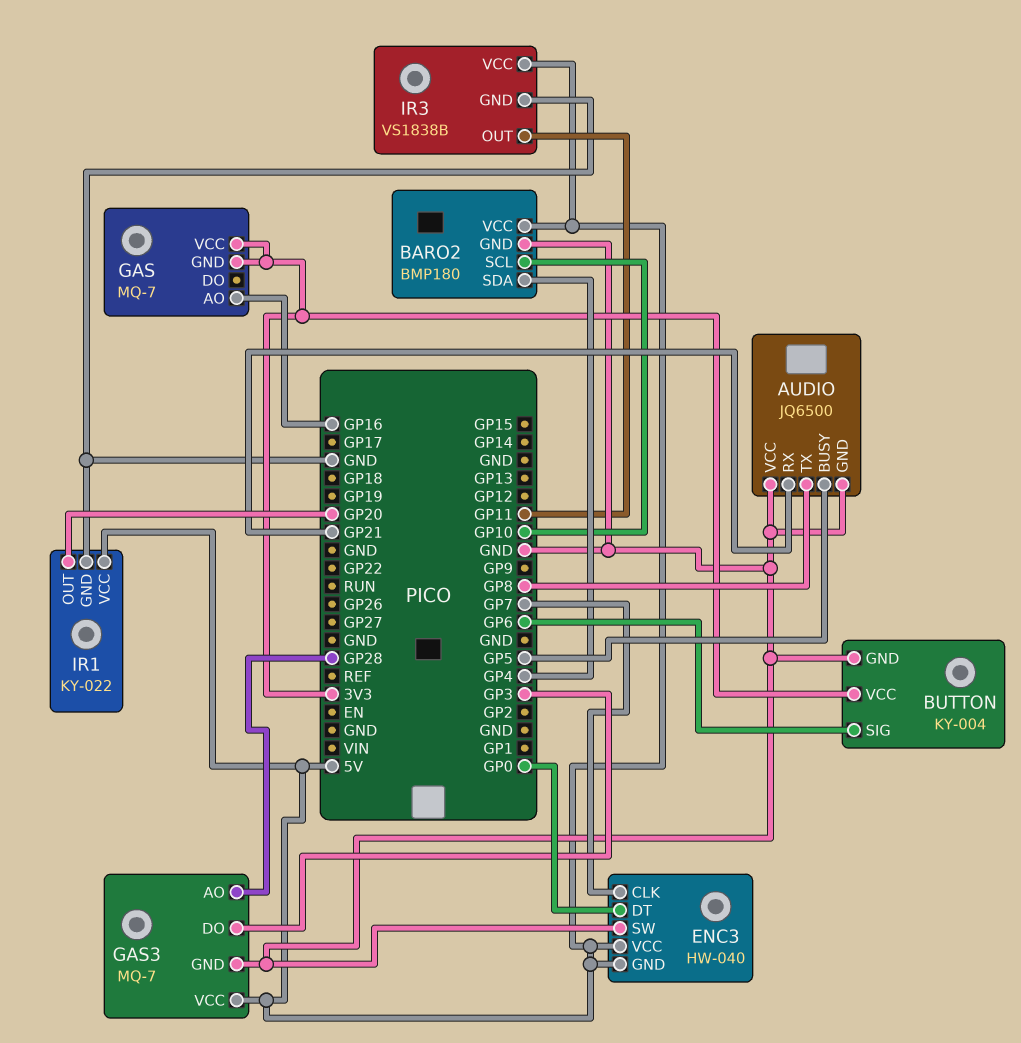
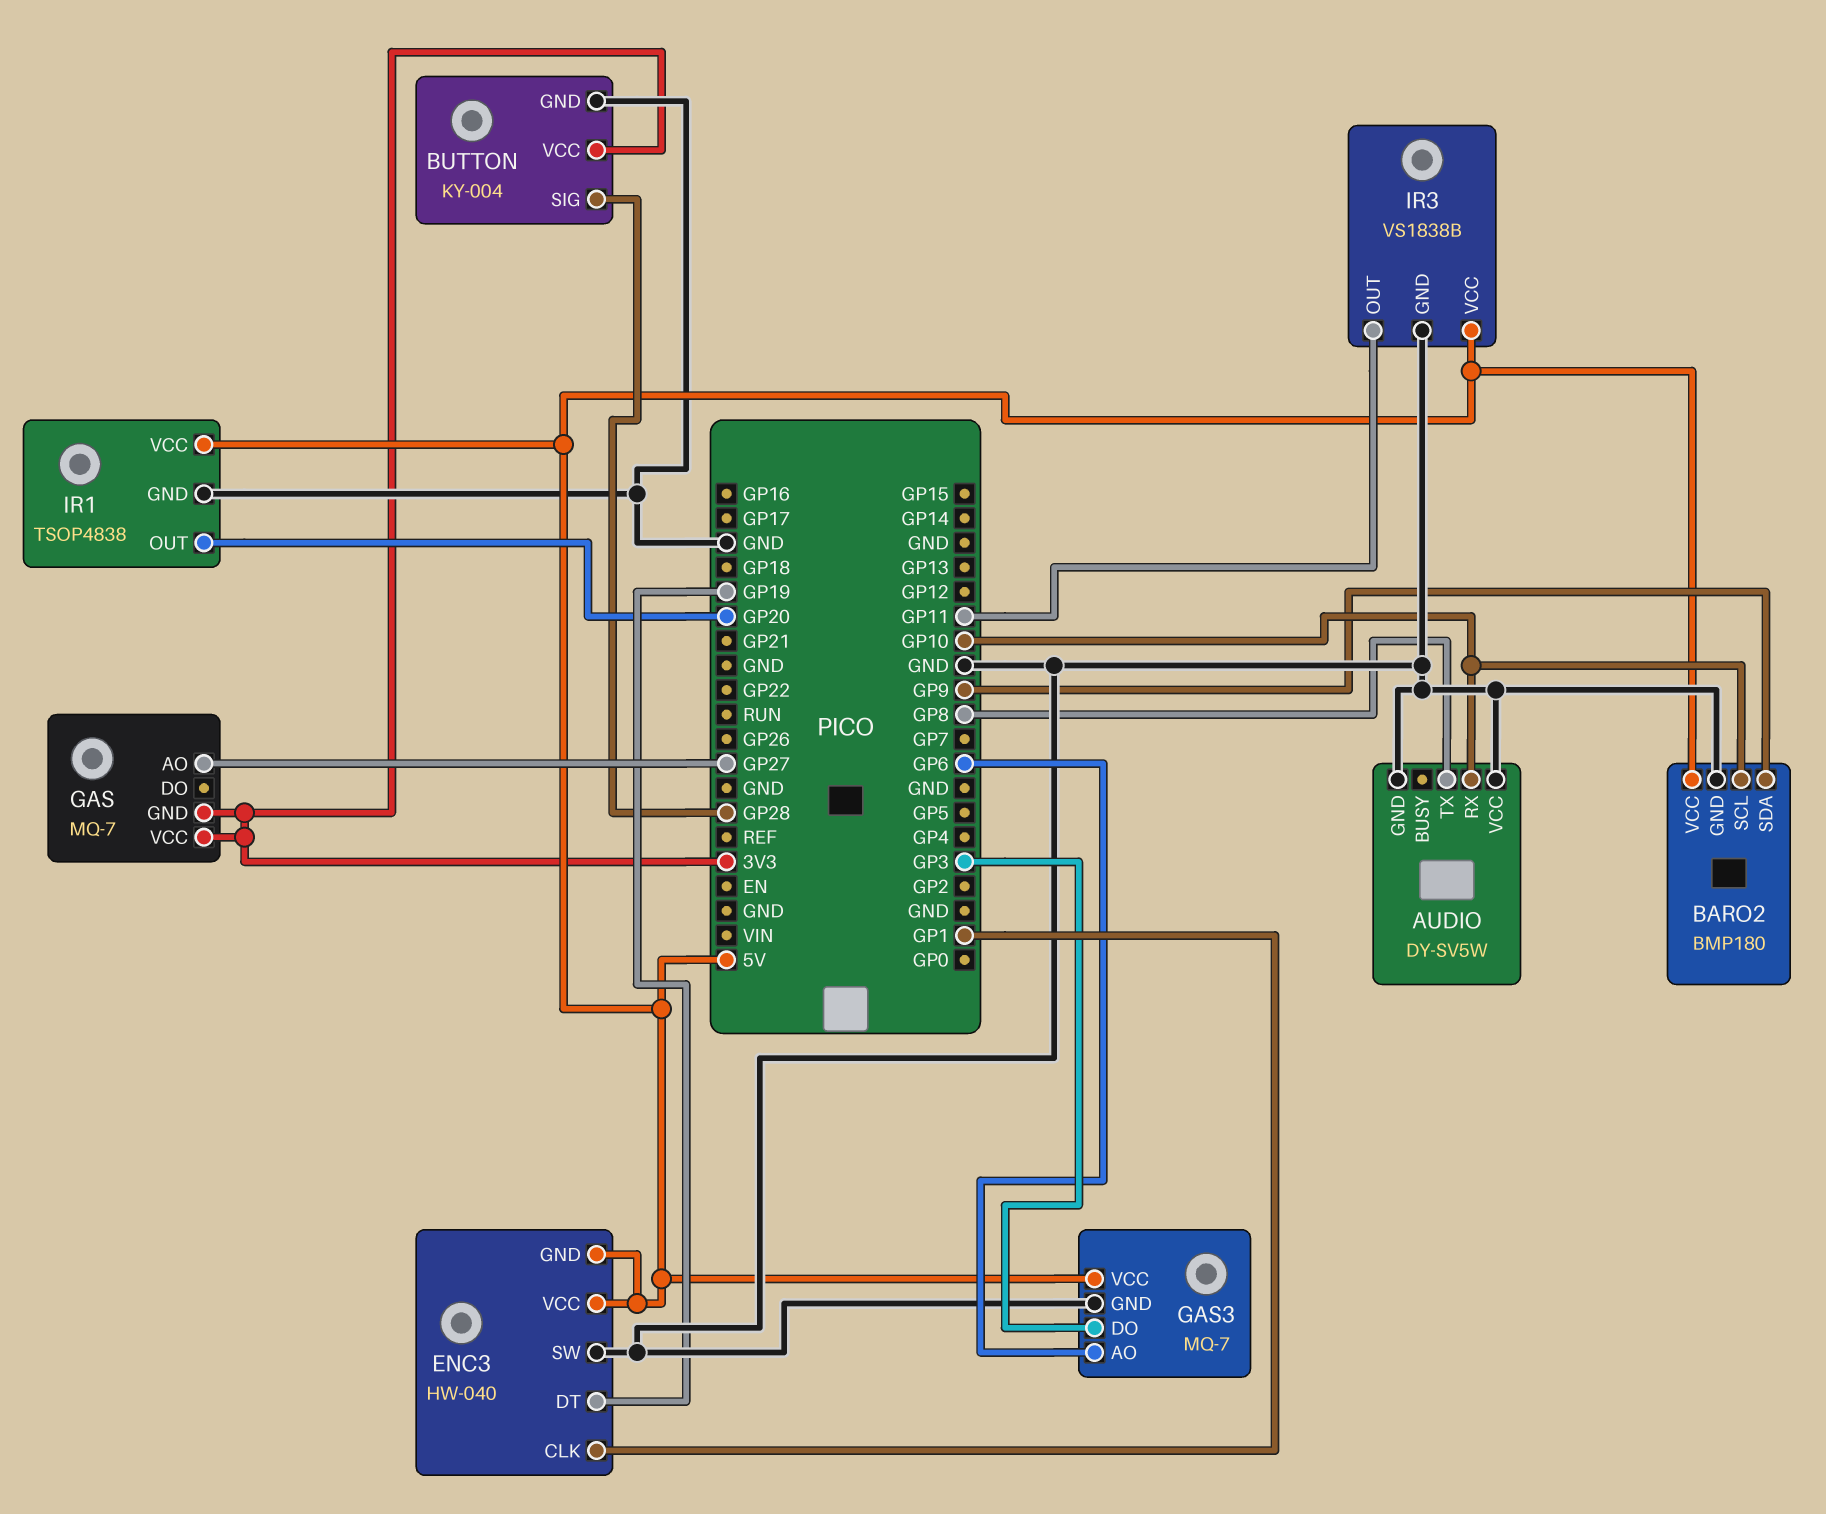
AUDIO: JQ6500 -> DY-SV5W
AUDIO pin BUSY: GP5 -> none
AUDIO pin RX: GP21 -> GP10
BARO2 pin SDA: GP4 -> GP9
BUTTON pin SIG: GP6 -> GP28
ENC3 pin CLK: GP7 -> GP1
ENC3 pin DT: GP0 -> GP19
GAS pin AO: GP16 -> GP27
GAS3 pin AO: GP28 -> GP6
IR1: KY-022 -> TSOP4838

